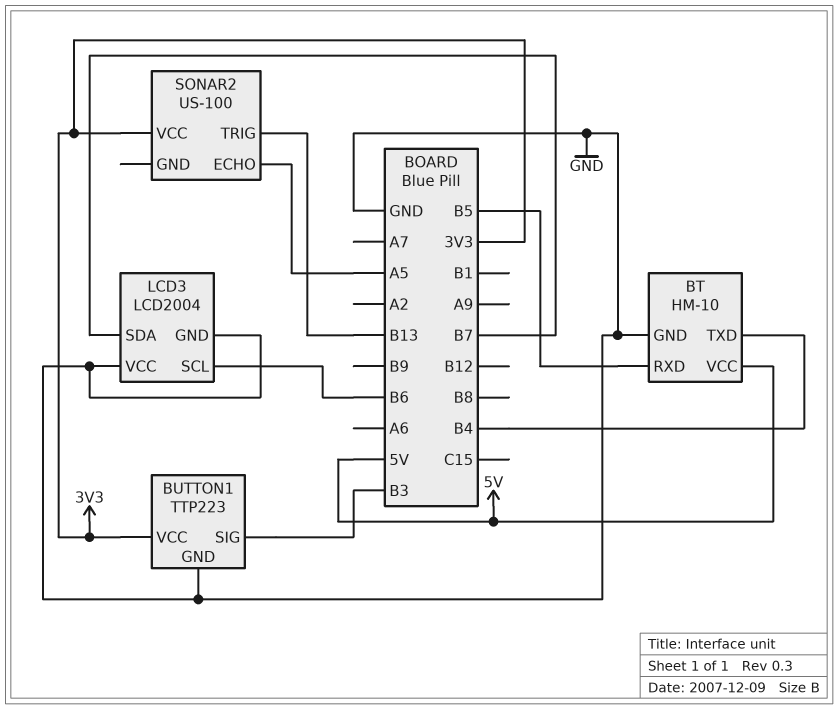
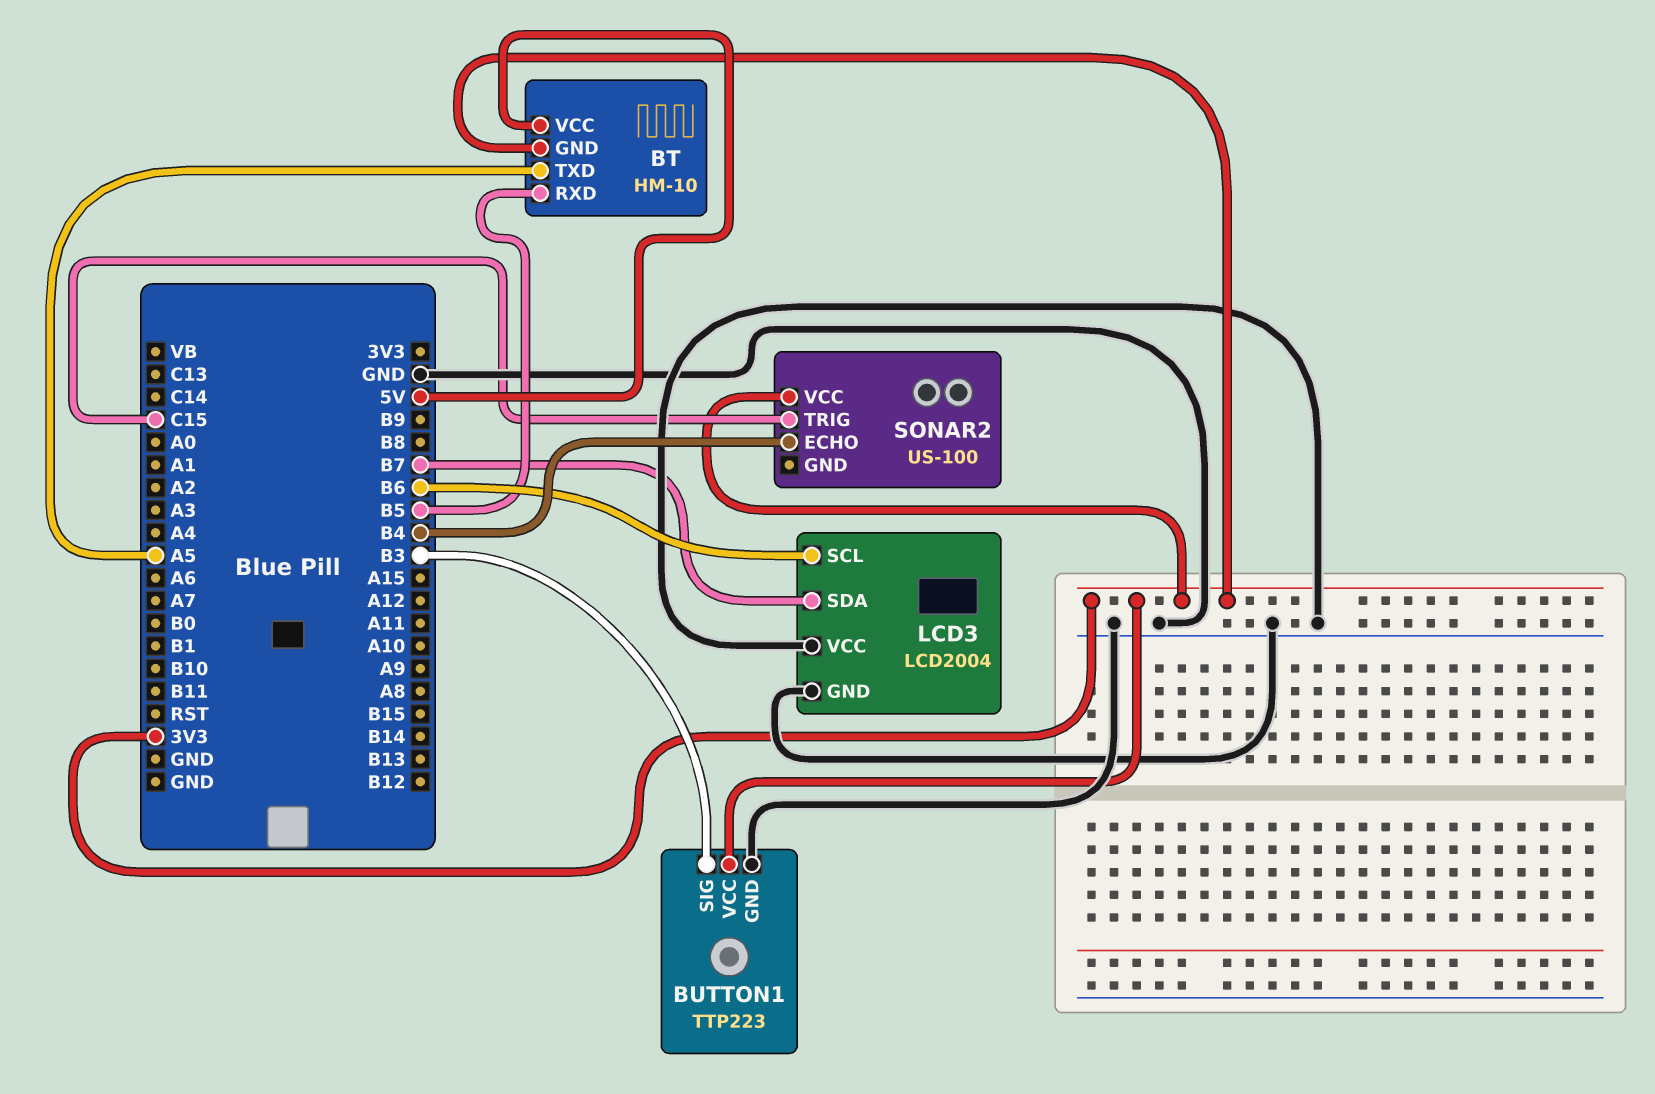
BT pin GND: GND -> 3V3
BT pin TXD: B4 -> A5
SONAR2 pin ECHO: A5 -> B4
SONAR2 pin TRIG: B13 -> C15

